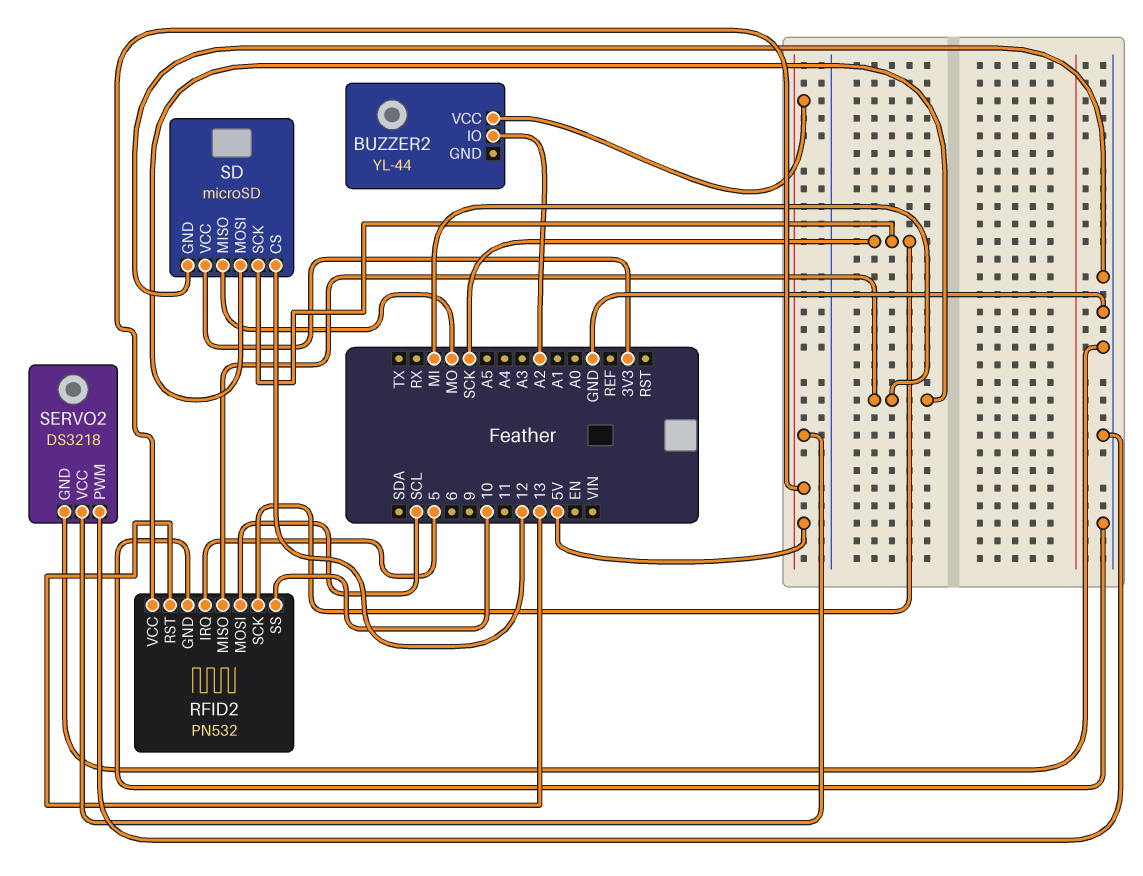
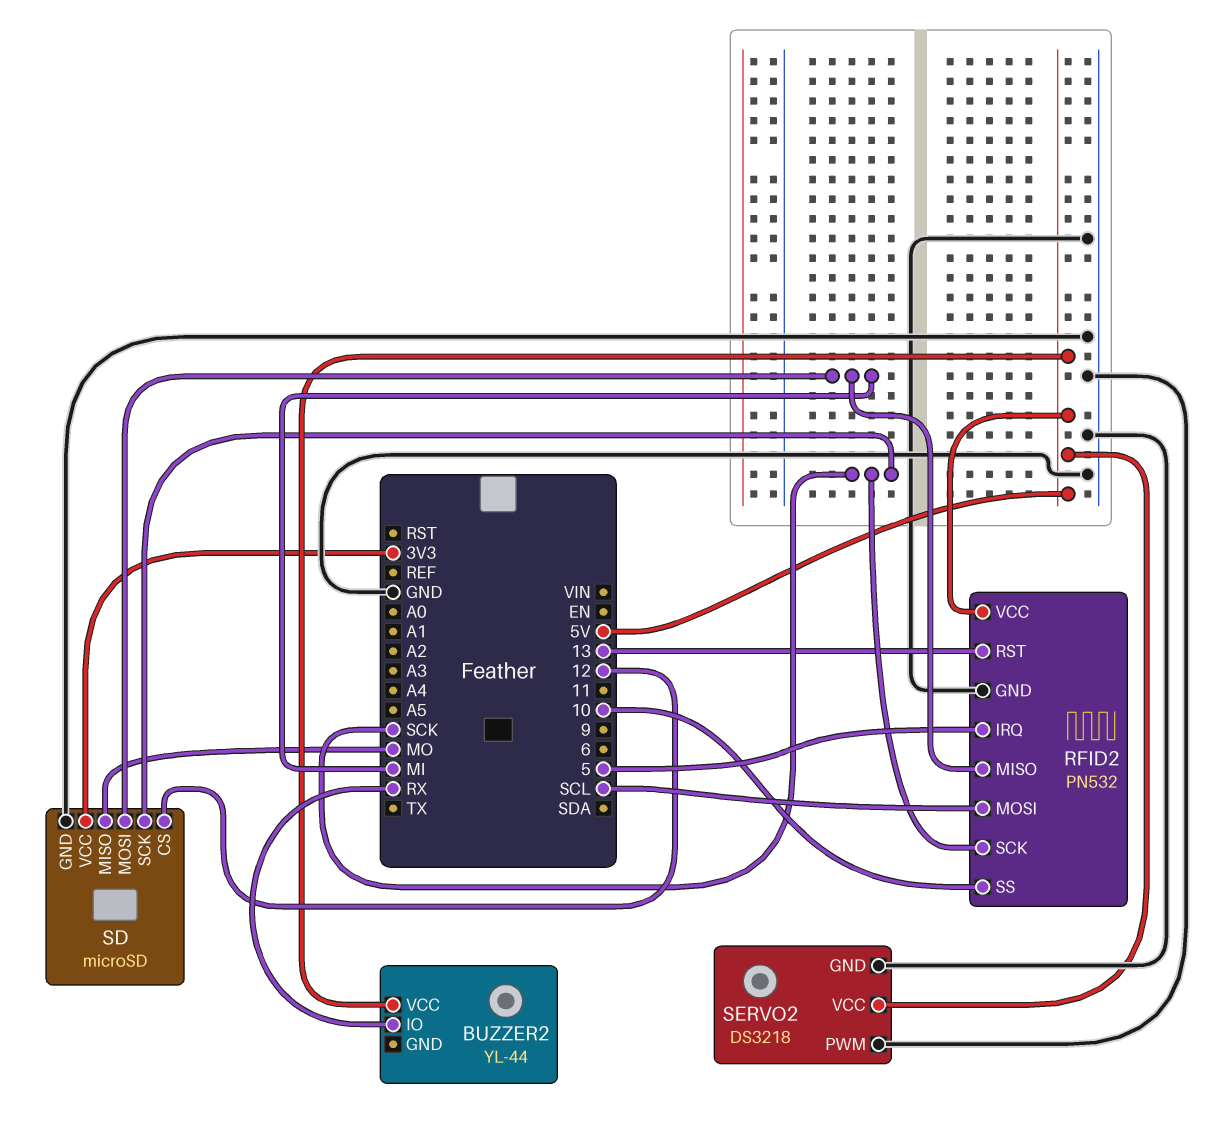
BUZZER2 pin IO: A2 -> RX

